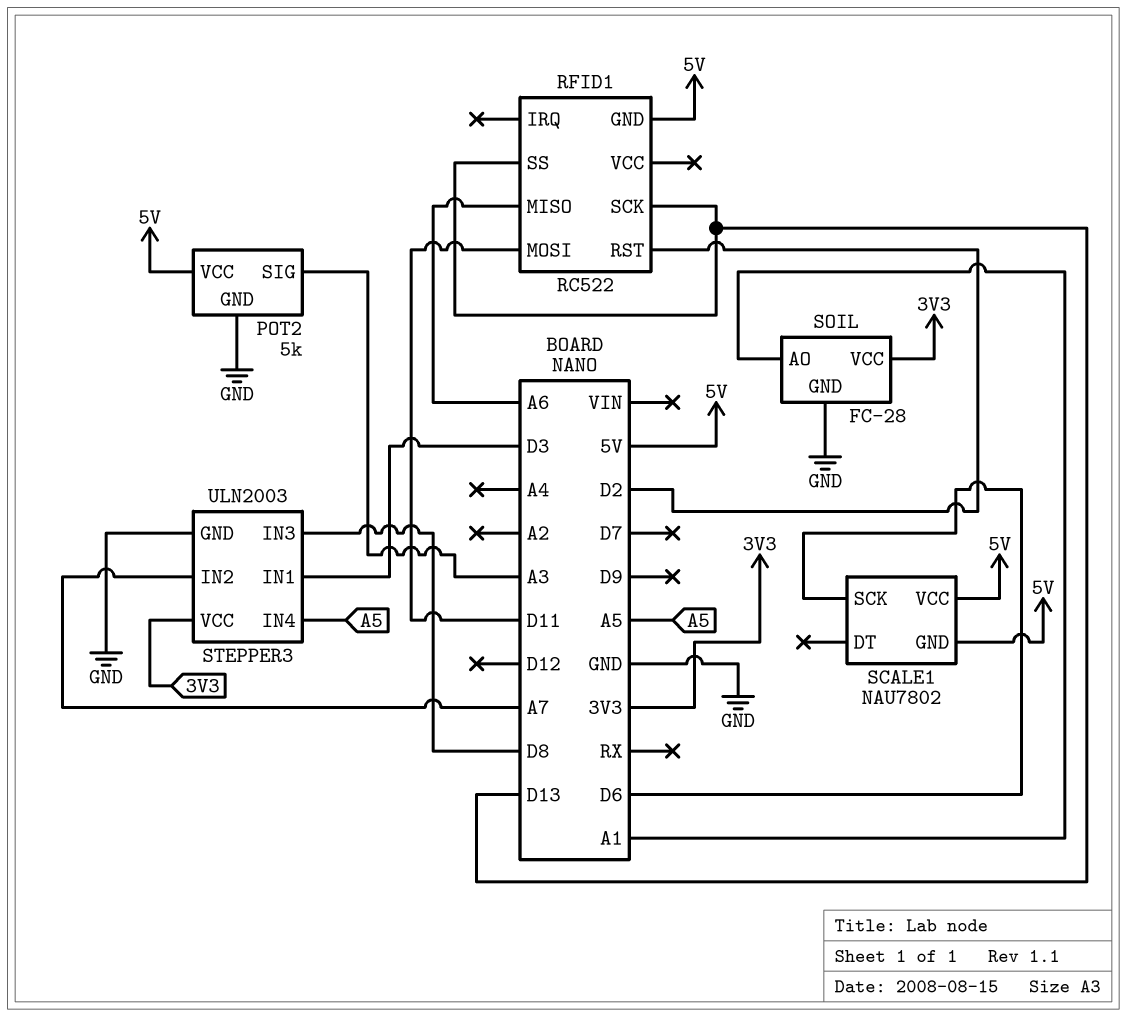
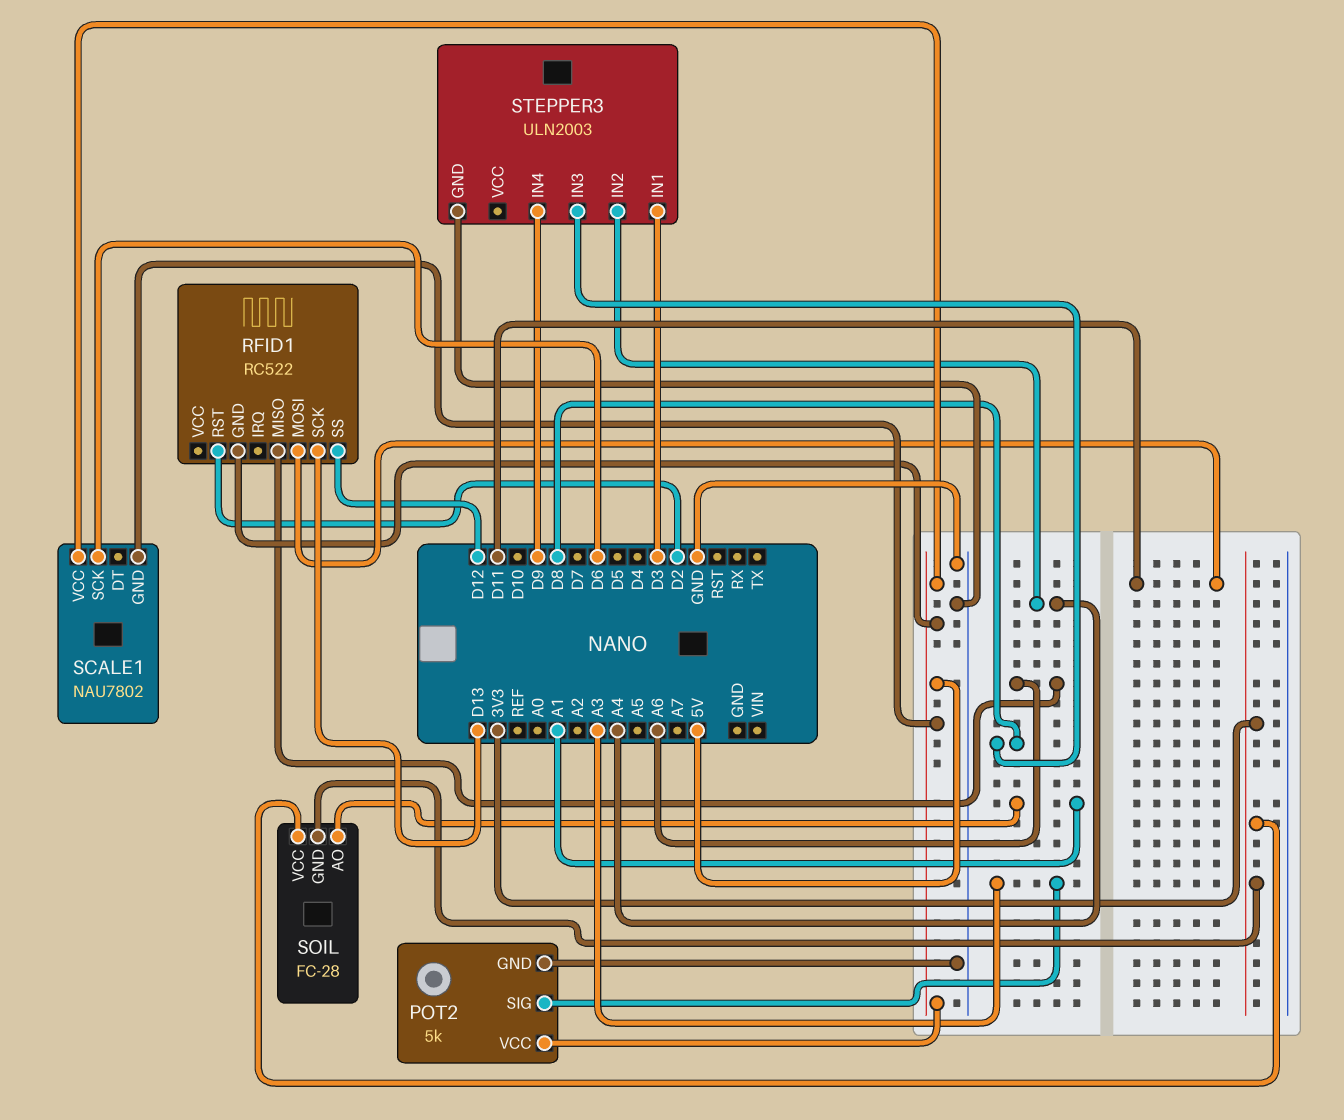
RFID1 pin SS: D13 -> D12
SOIL pin GND: GND -> 3V3
STEPPER3 pin IN2: A7 -> A4
STEPPER3 pin IN4: A5 -> D9
STEPPER3 pin VCC: 3V3 -> none

